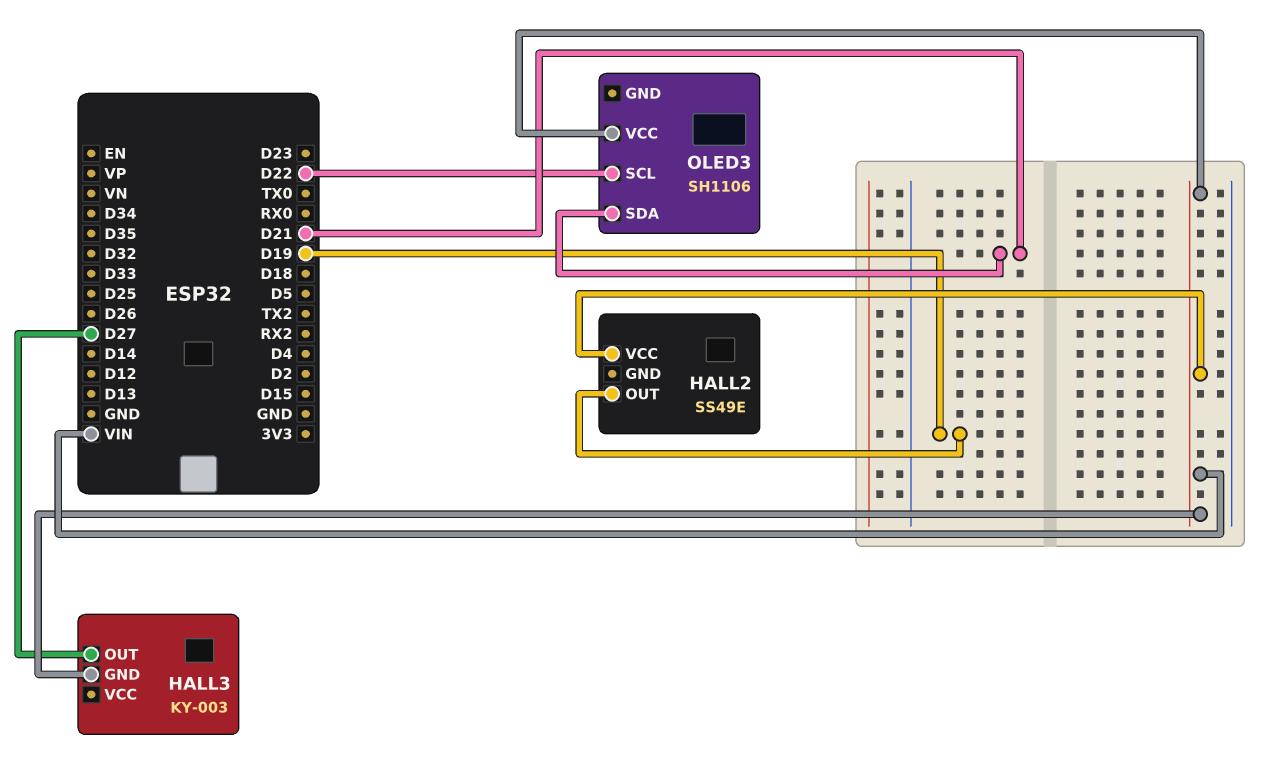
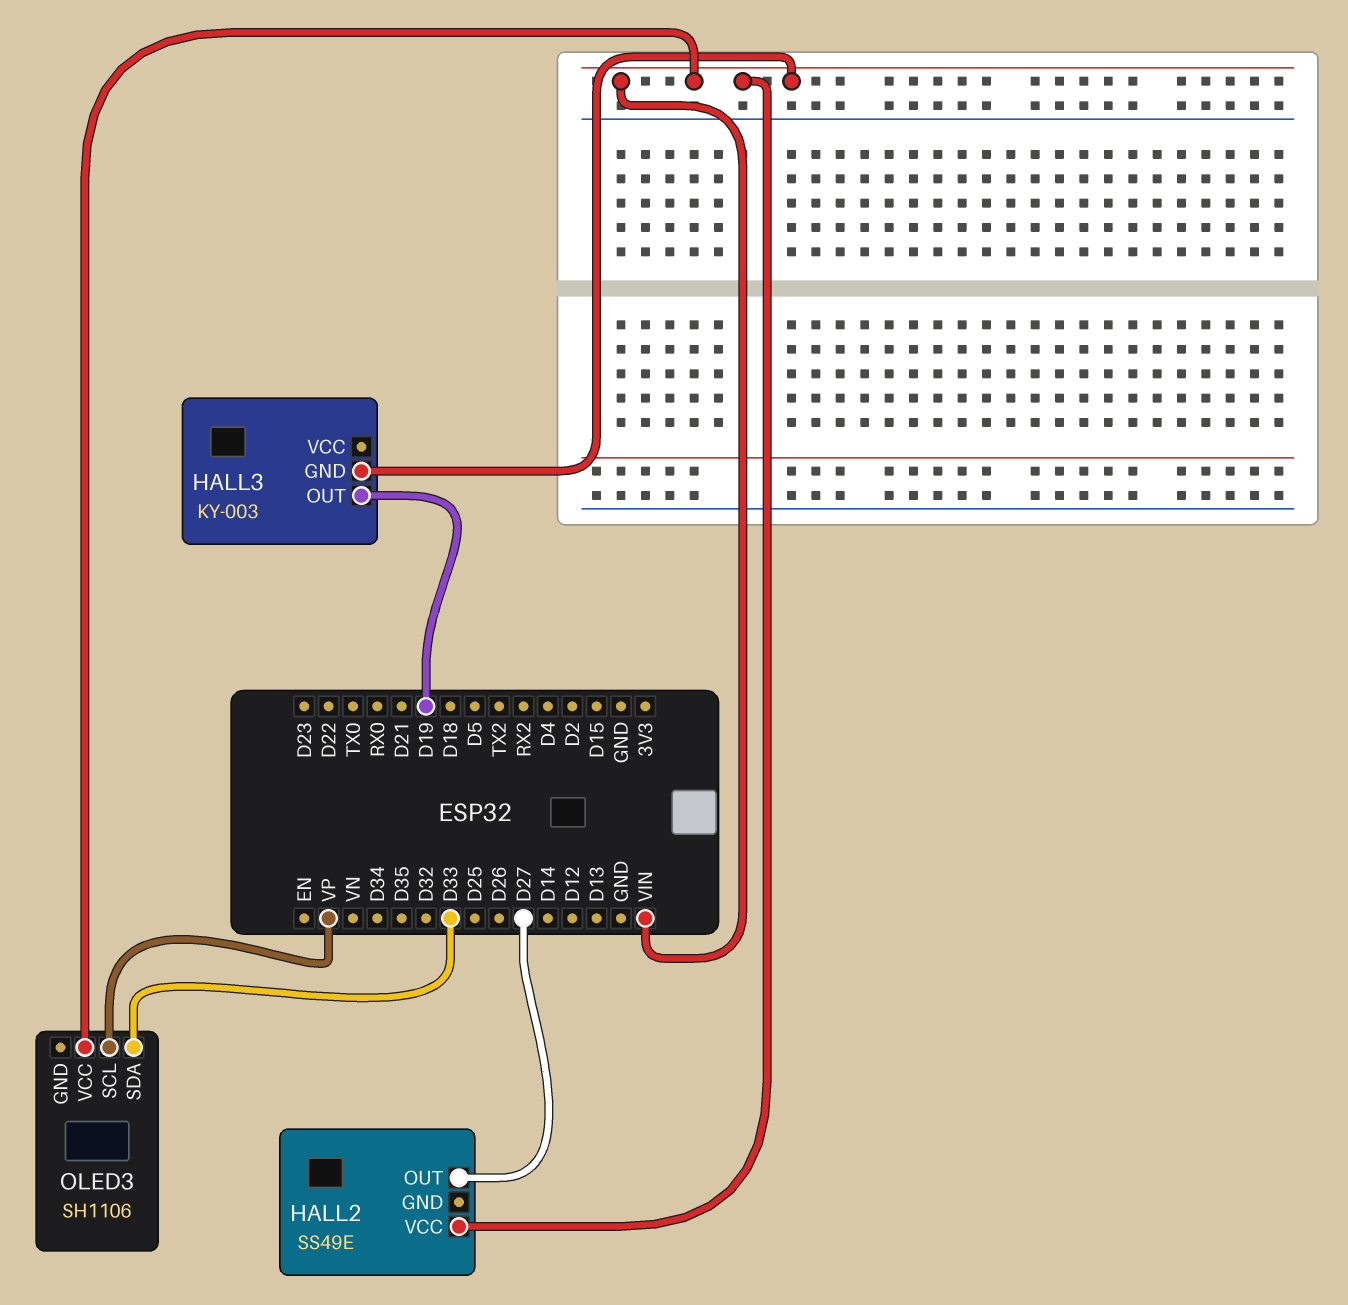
HALL2 pin OUT: D19 -> D27
HALL3 pin OUT: D27 -> D19
OLED3 pin SCL: D22 -> VP
OLED3 pin SDA: D21 -> D33

